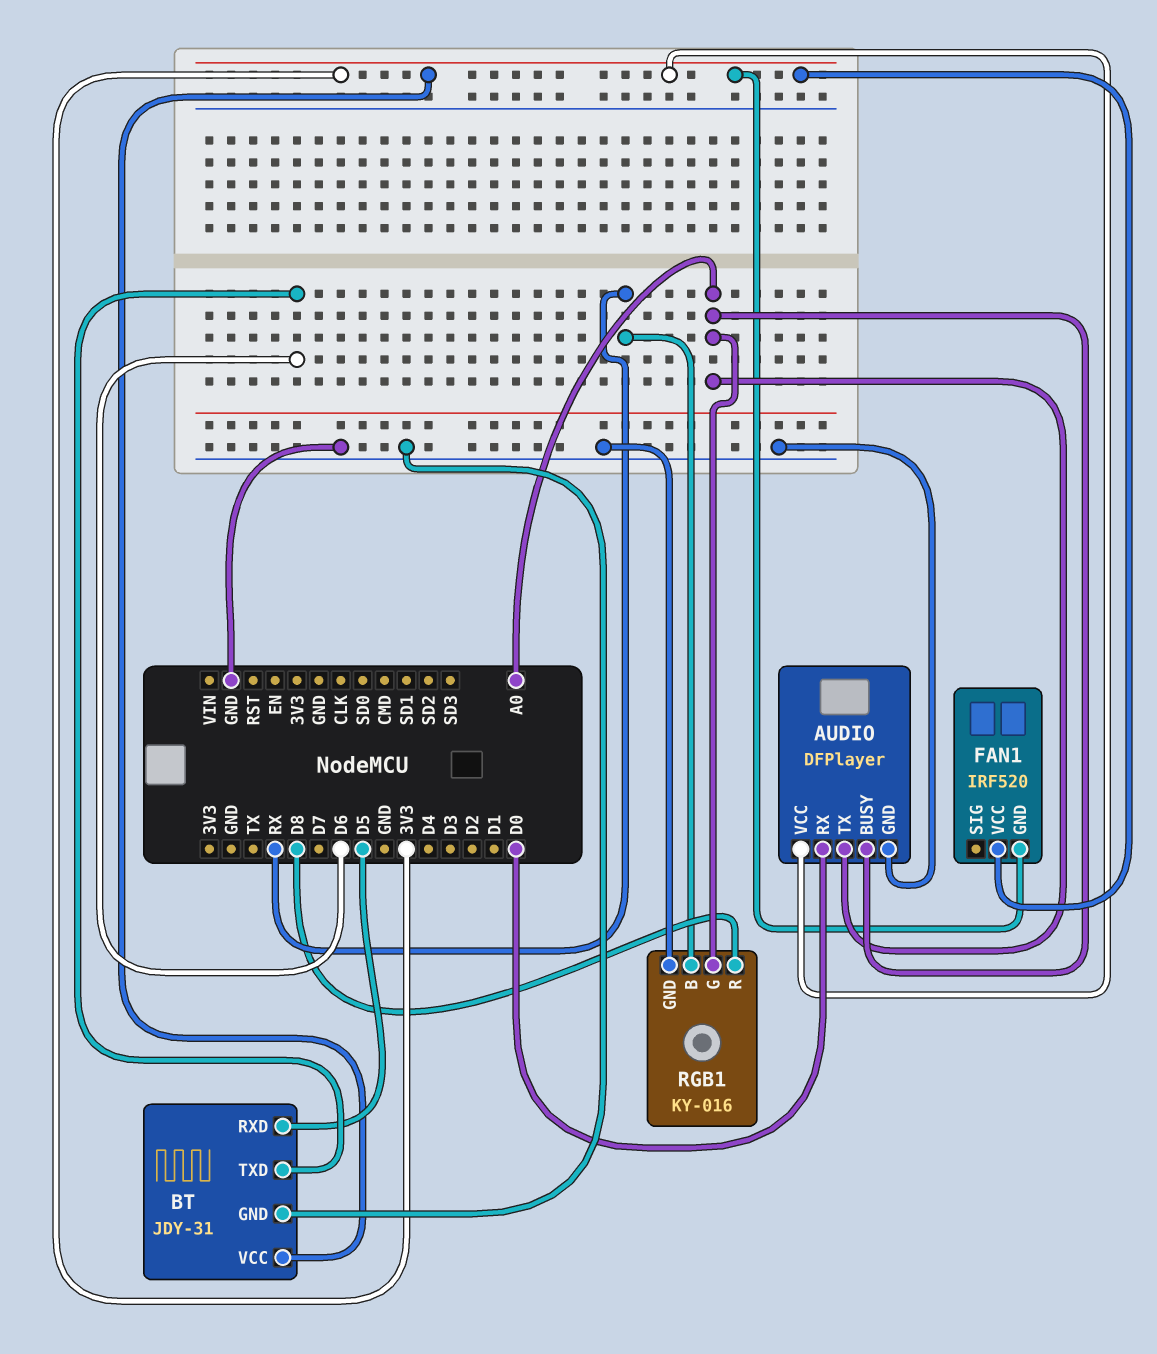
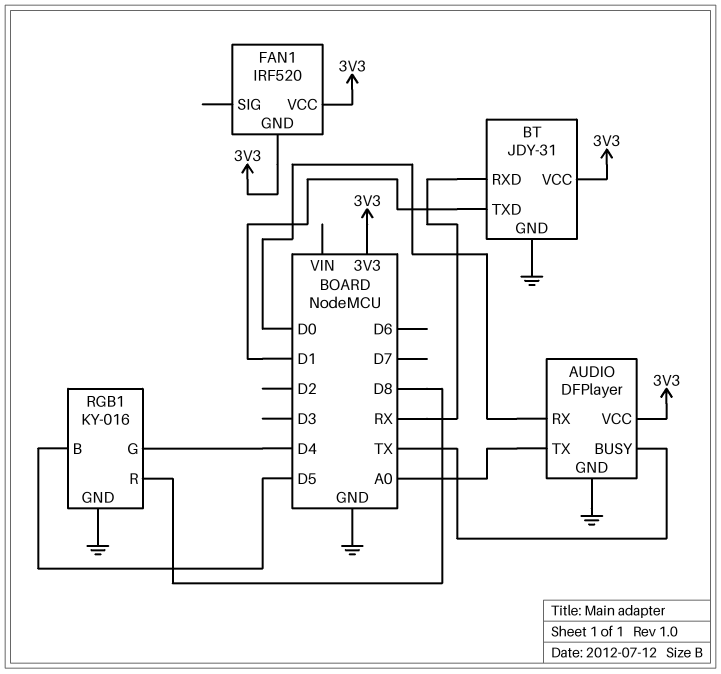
AUDIO pin BUSY: A0 -> TX
BT pin RXD: D5 -> RX
BT pin TXD: D6 -> D1
RGB1 pin B: RX -> D5
RGB1 pin G: A0 -> D4

